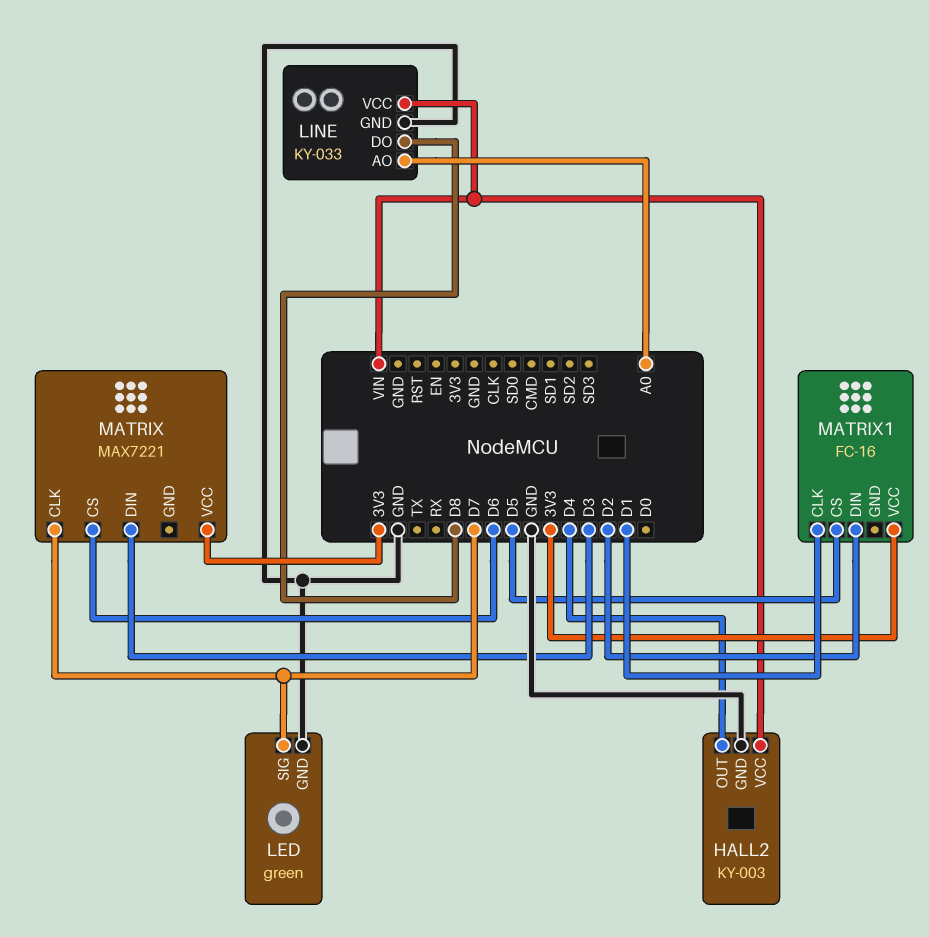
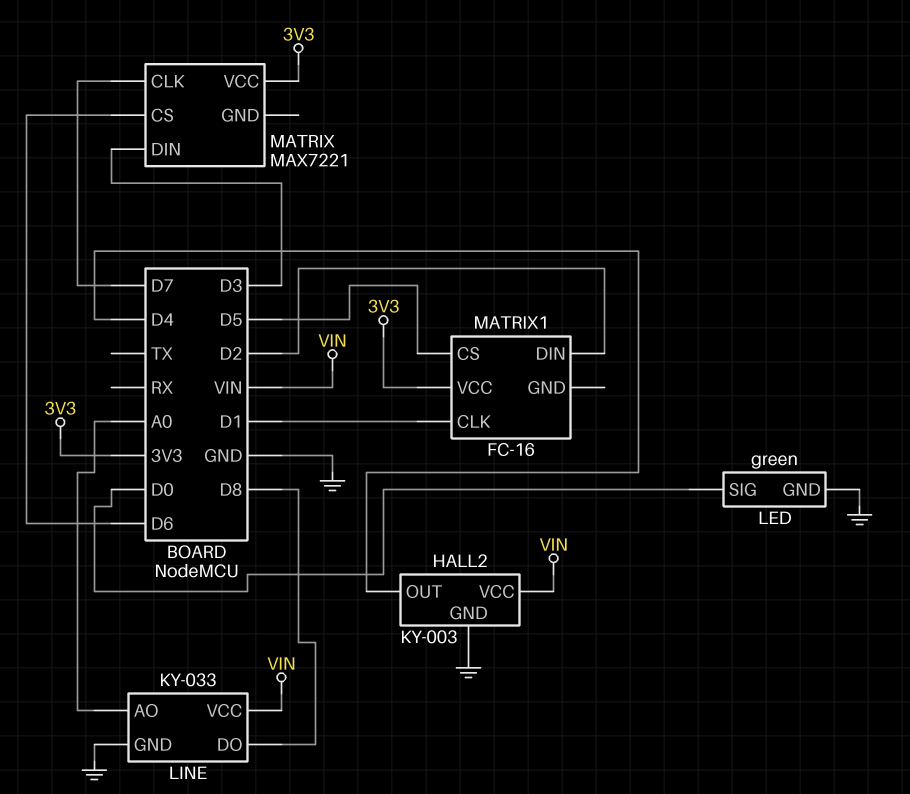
LED pin SIG: D7 -> D0

